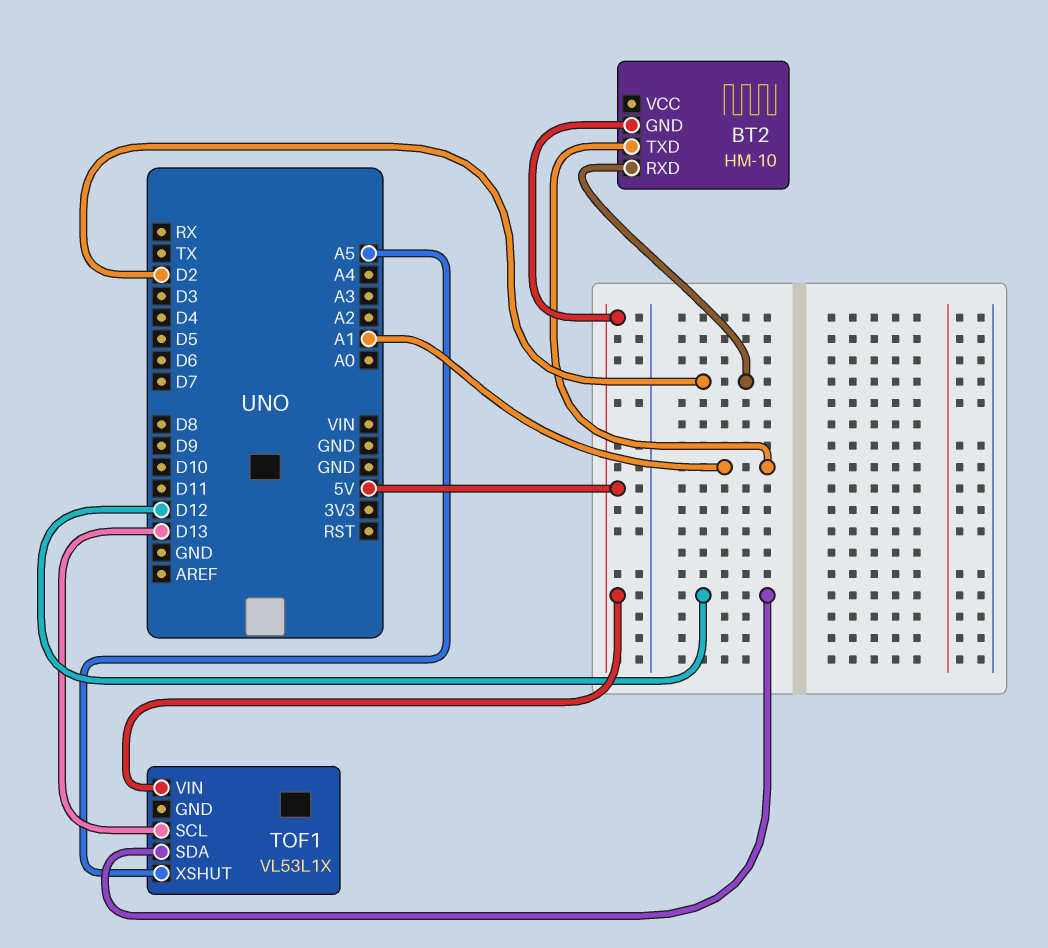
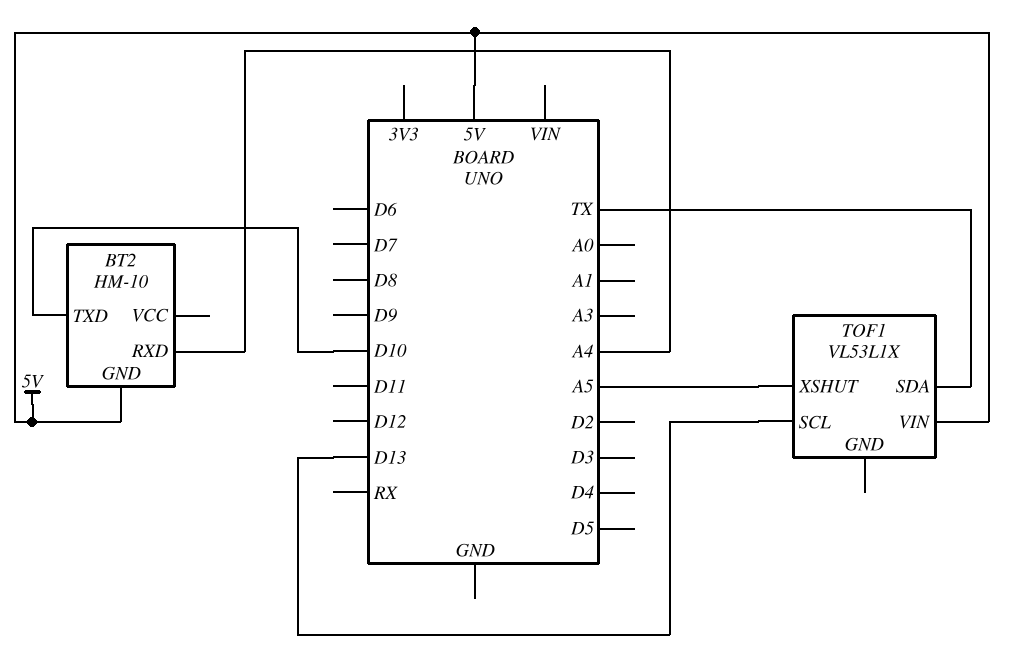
BT2 pin RXD: D2 -> A4
BT2 pin TXD: A1 -> D10
TOF1 pin SDA: D12 -> TX

